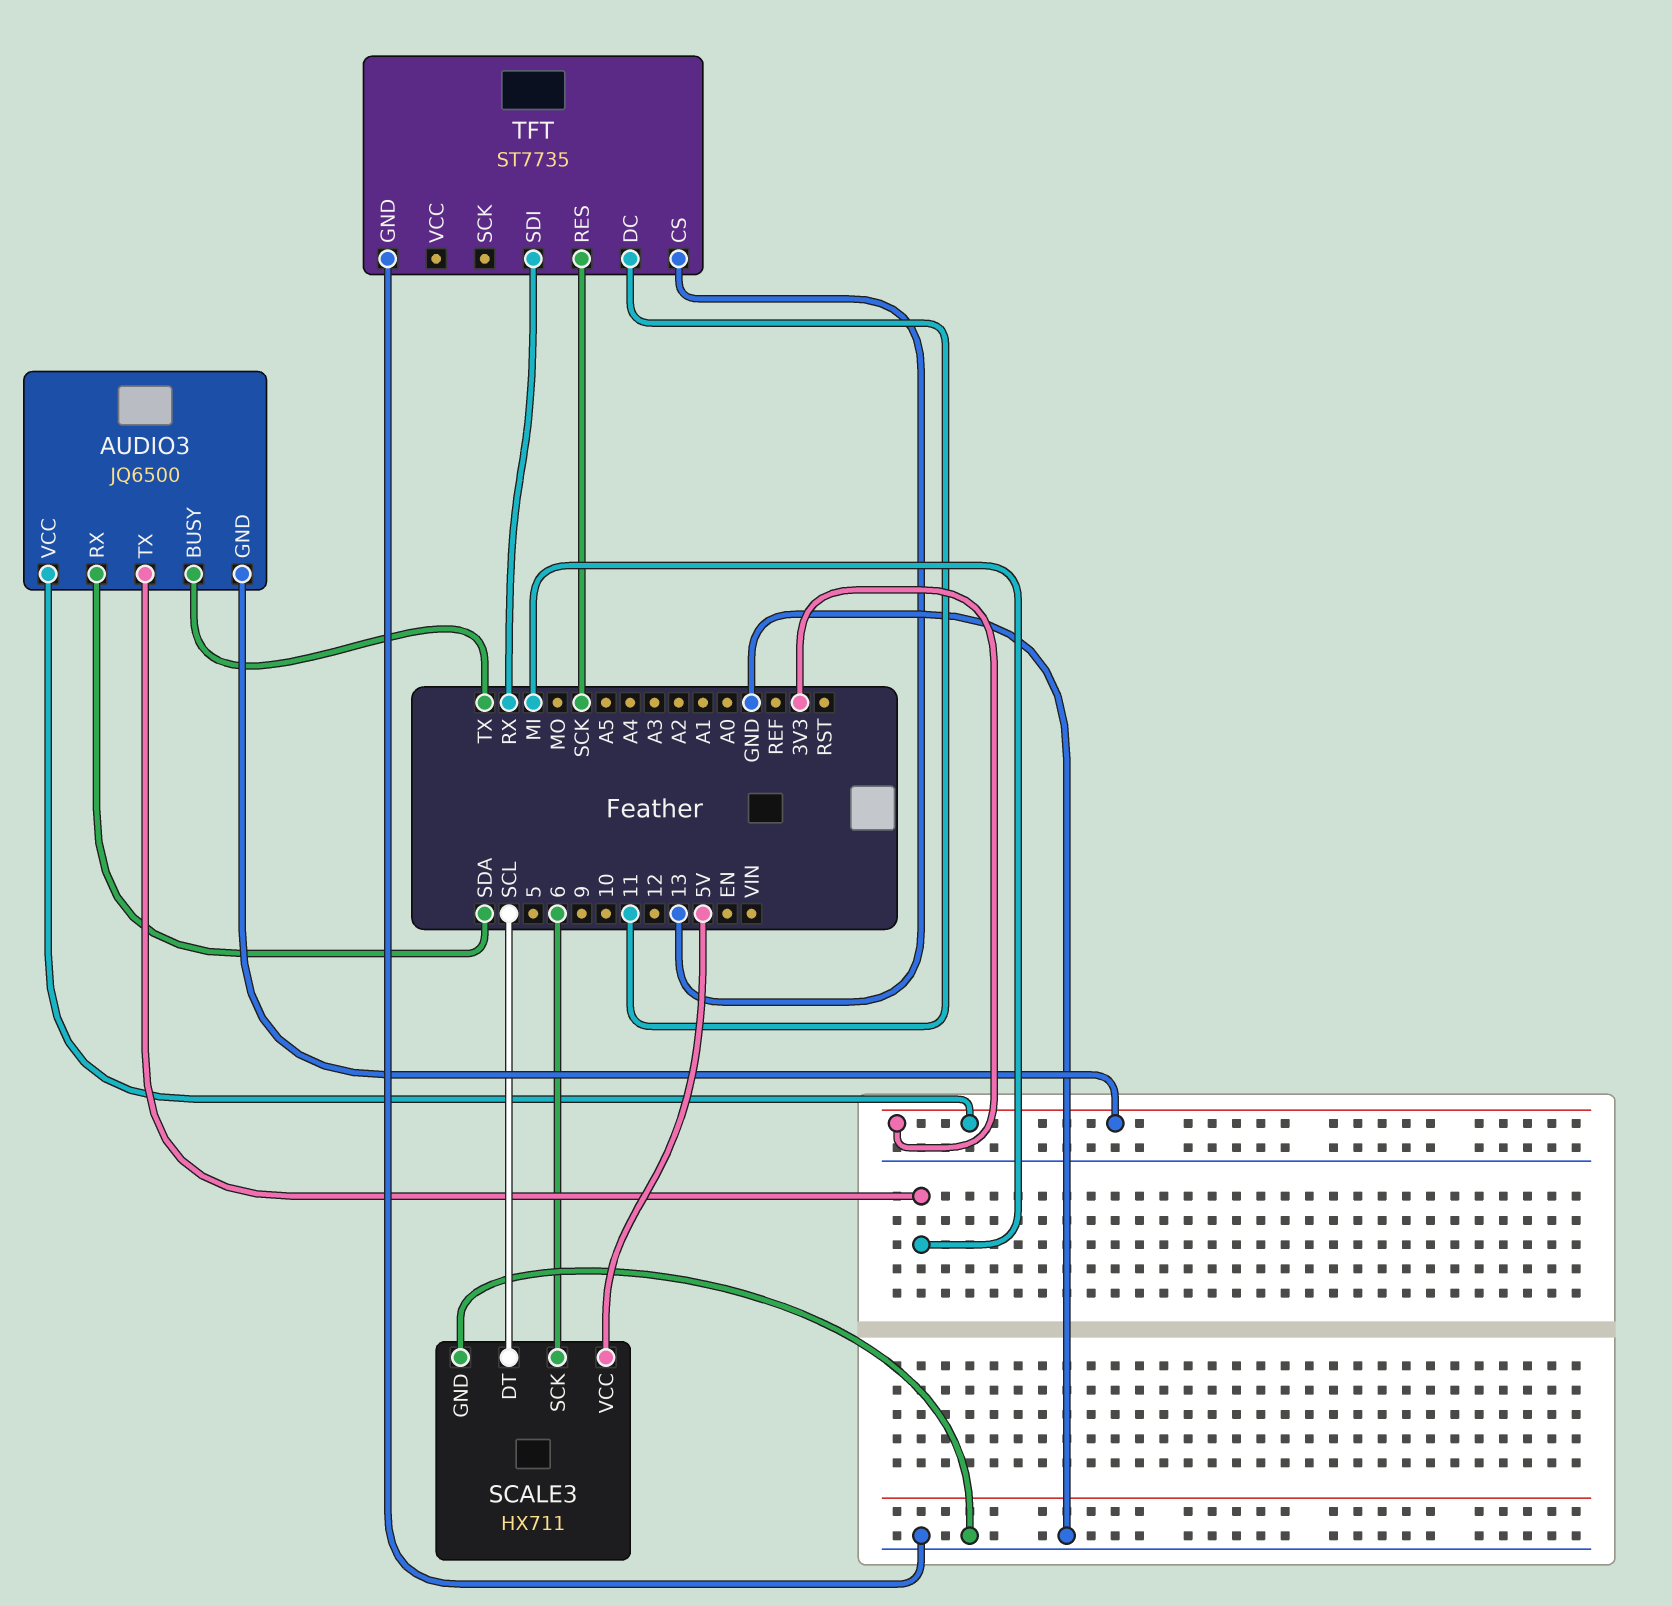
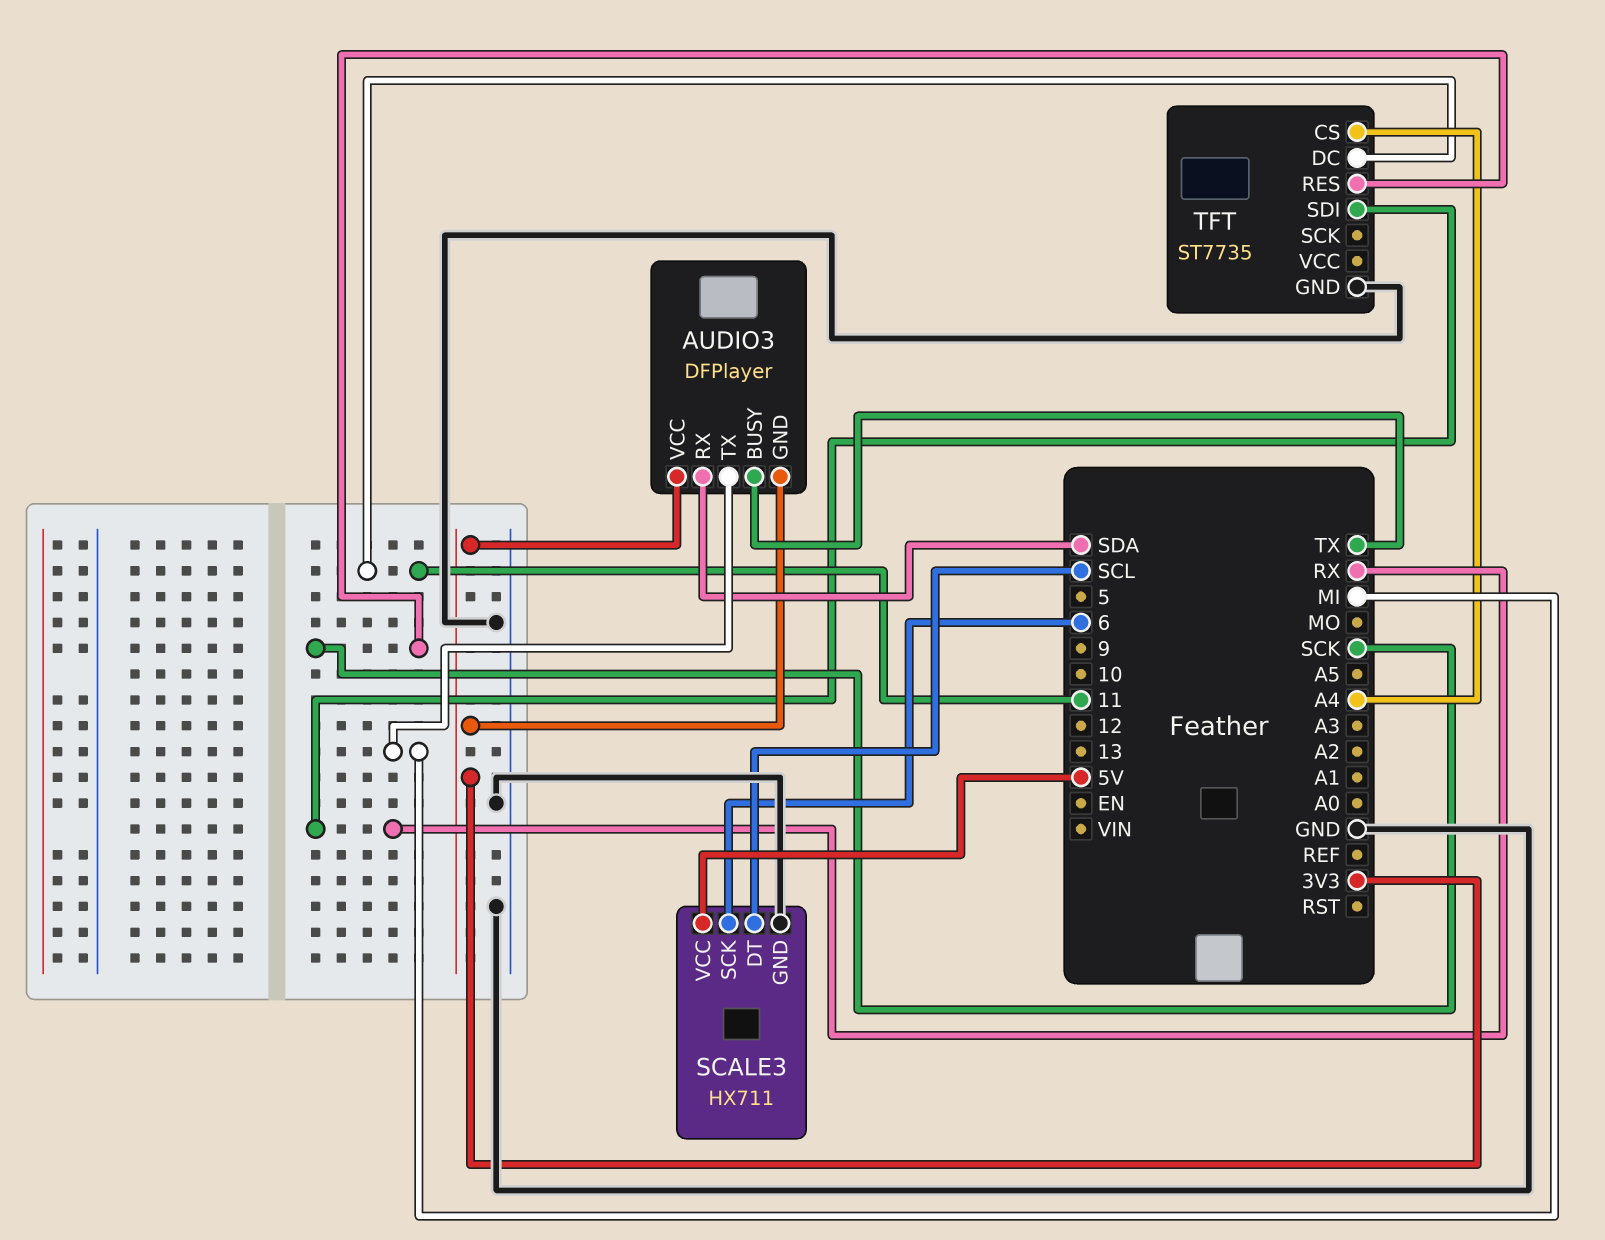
AUDIO3: JQ6500 -> DFPlayer
TFT pin CS: 13 -> A4

